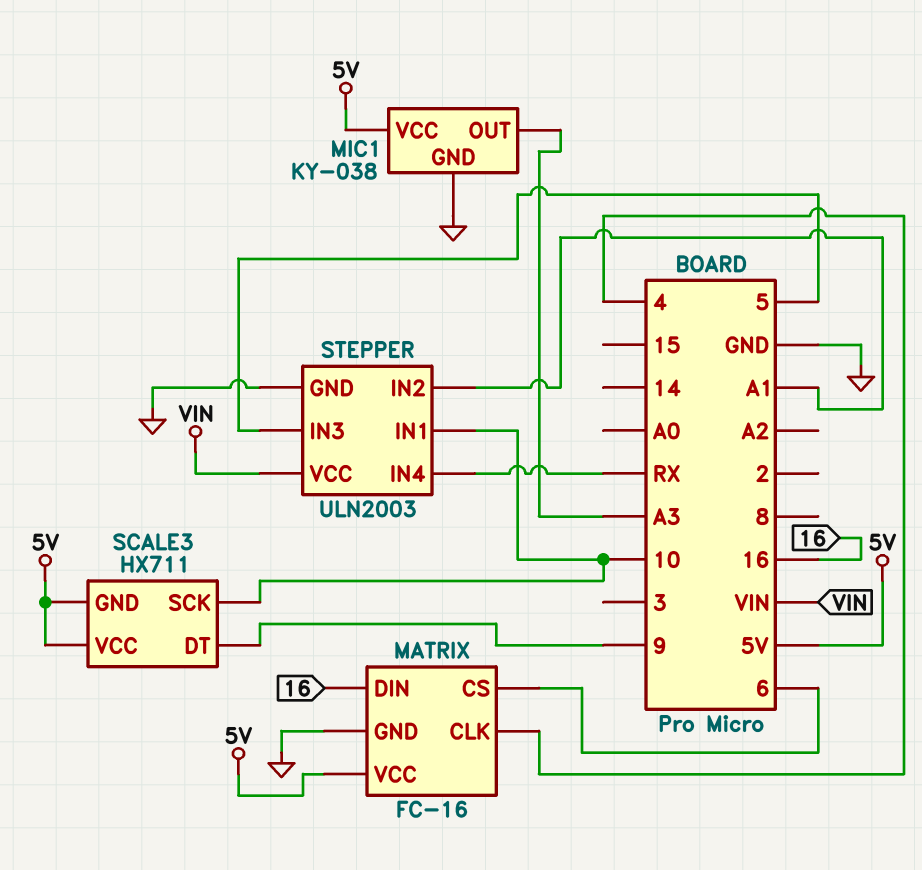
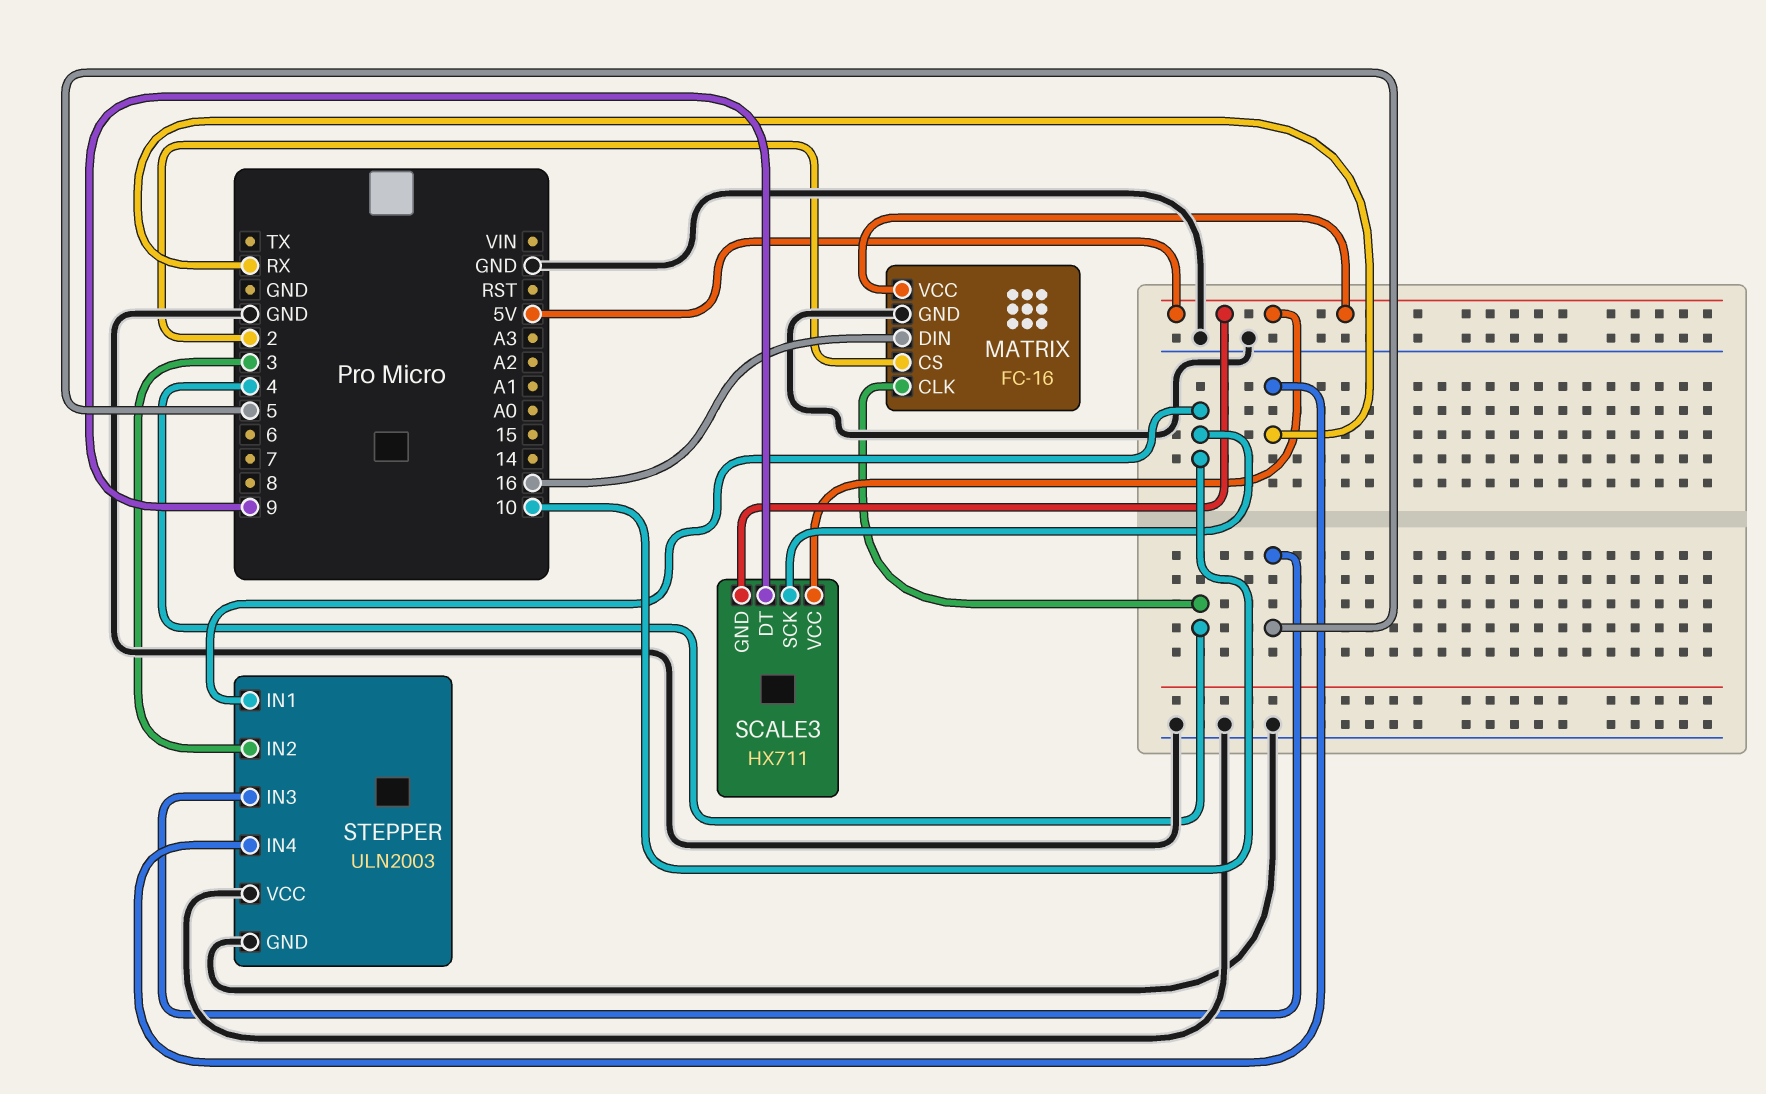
MATRIX pin CS: 6 -> 2
MIC1: KY-038 -> none
MIC1 pin GND: GND -> none
MIC1 pin OUT: A3 -> none
MIC1 pin VCC: 5V -> none
STEPPER pin IN2: A1 -> 3
STEPPER pin VCC: VIN -> GND

